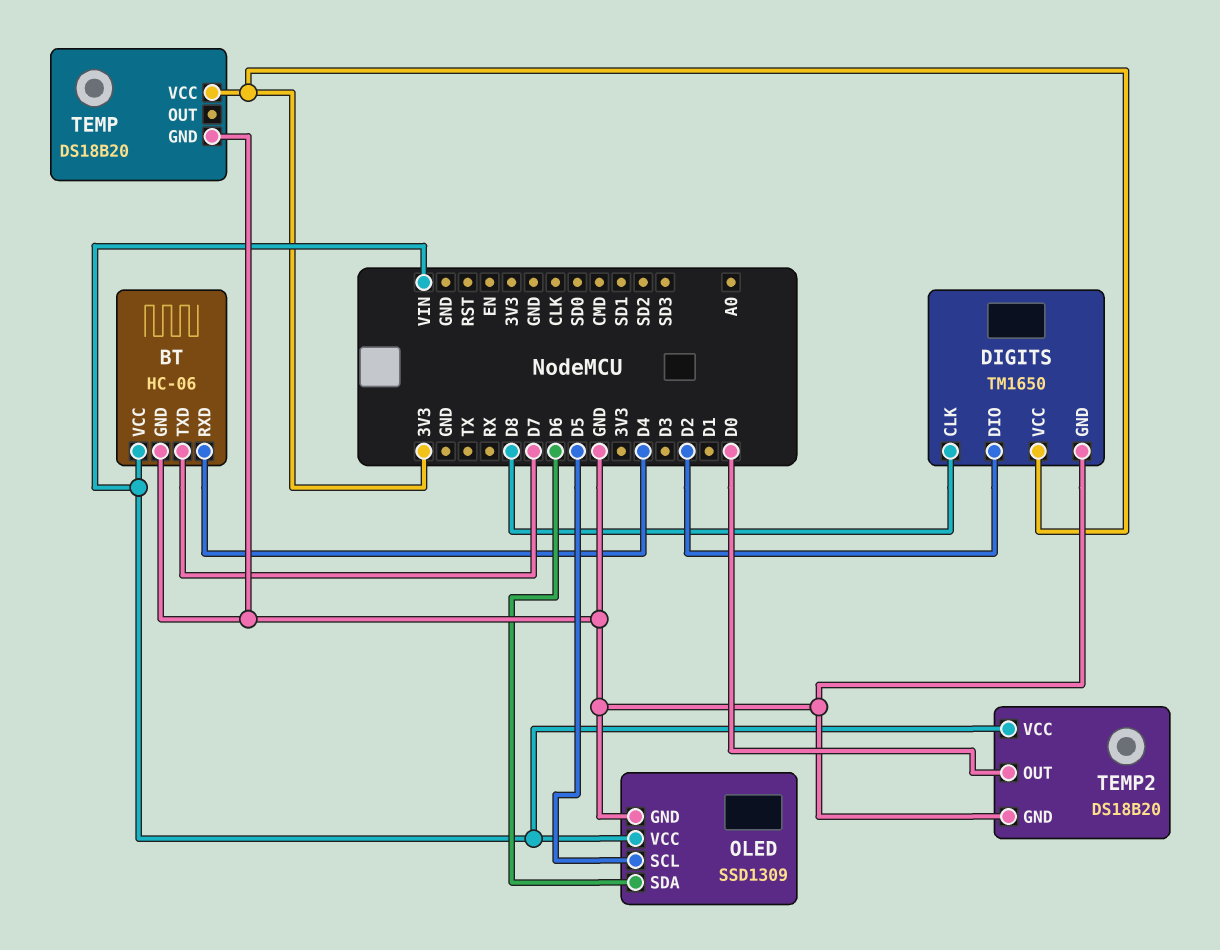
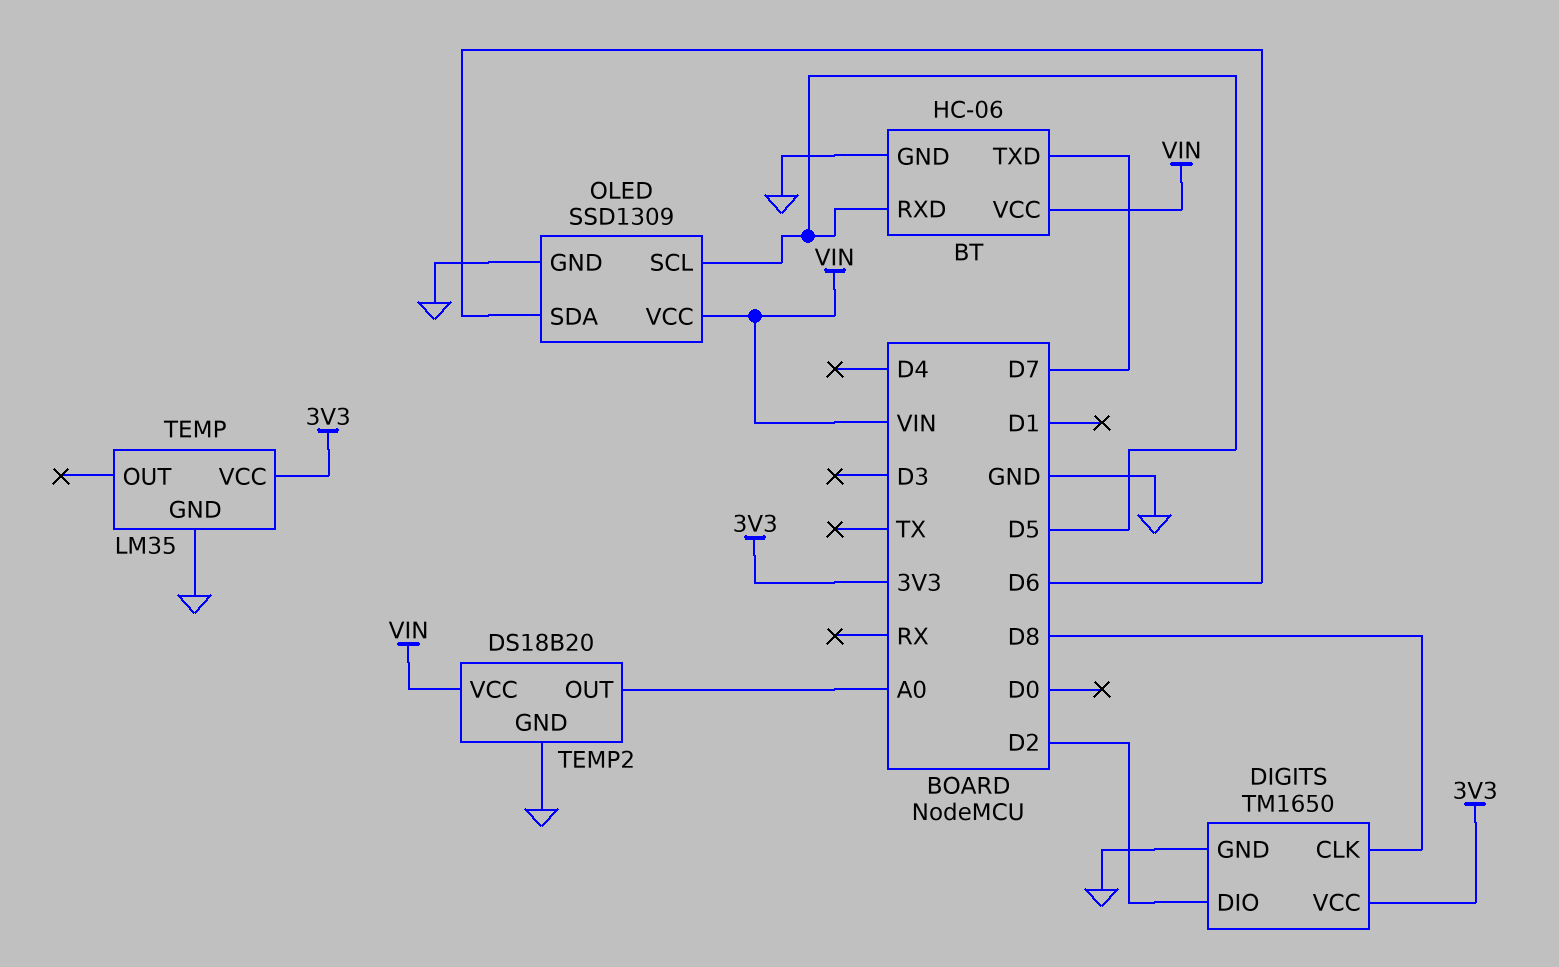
BT pin RXD: D4 -> D5
TEMP: DS18B20 -> LM35
TEMP2 pin OUT: D0 -> A0

